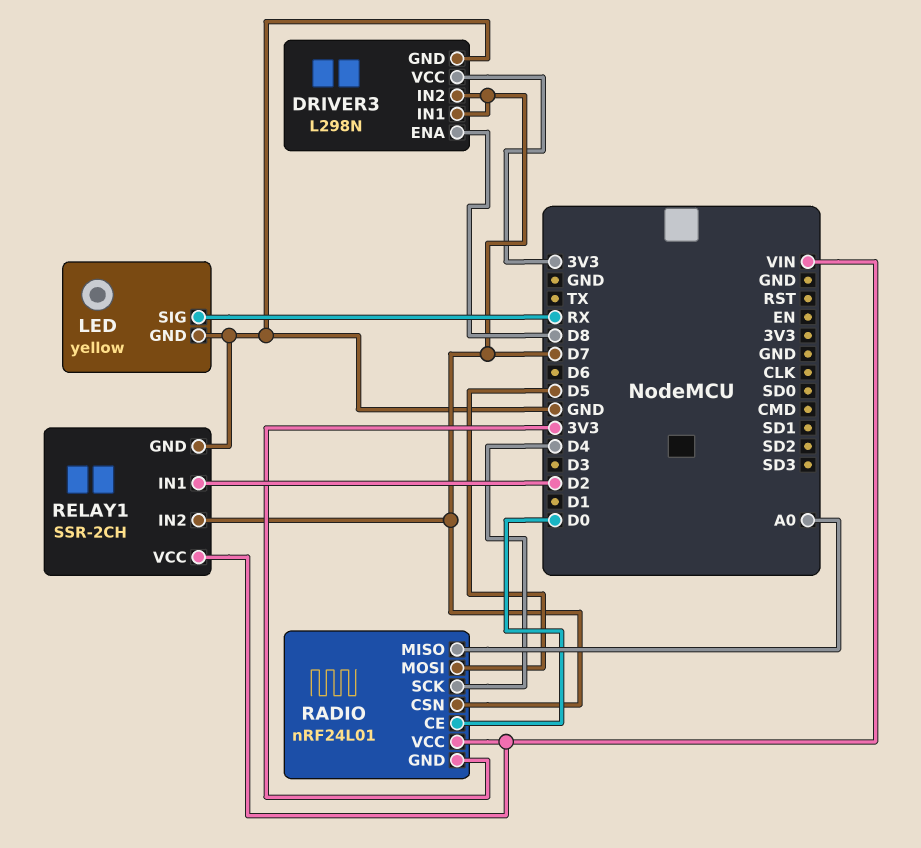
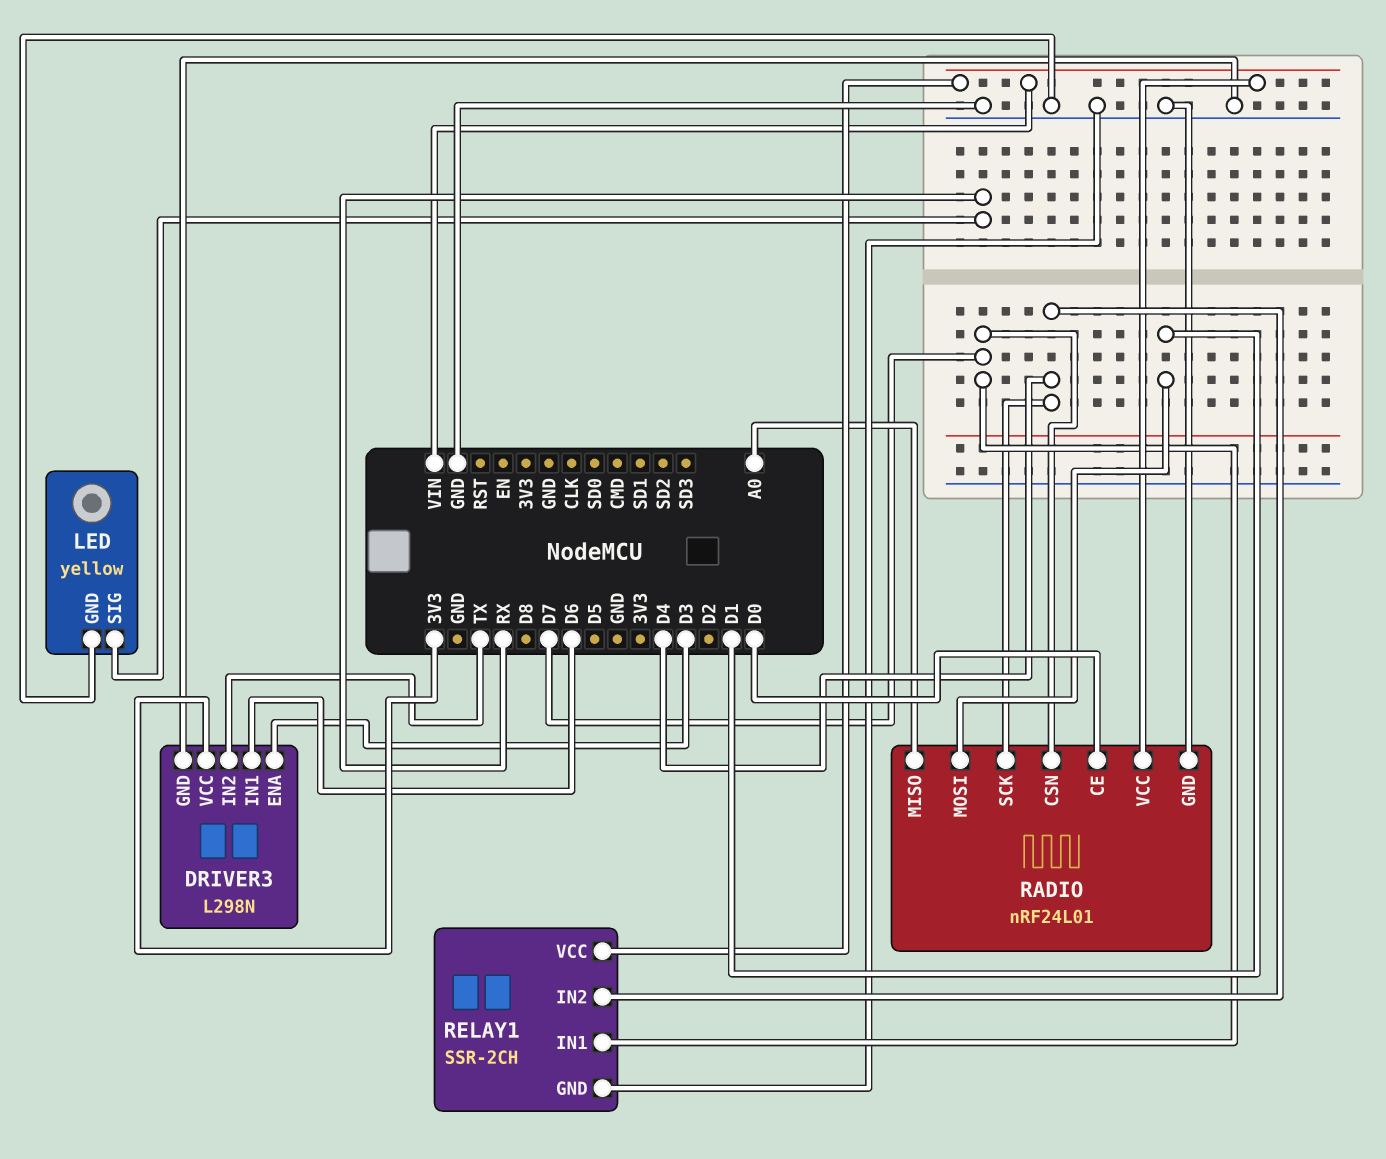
DRIVER3 pin ENA: D8 -> D3
DRIVER3 pin IN1: D7 -> D6
DRIVER3 pin IN2: D7 -> TX
RADIO pin GND: 3V3 -> GND
RADIO pin MOSI: D5 -> D1
RELAY1 pin IN1: D2 -> D7
RELAY1 pin IN2: D7 -> D4

